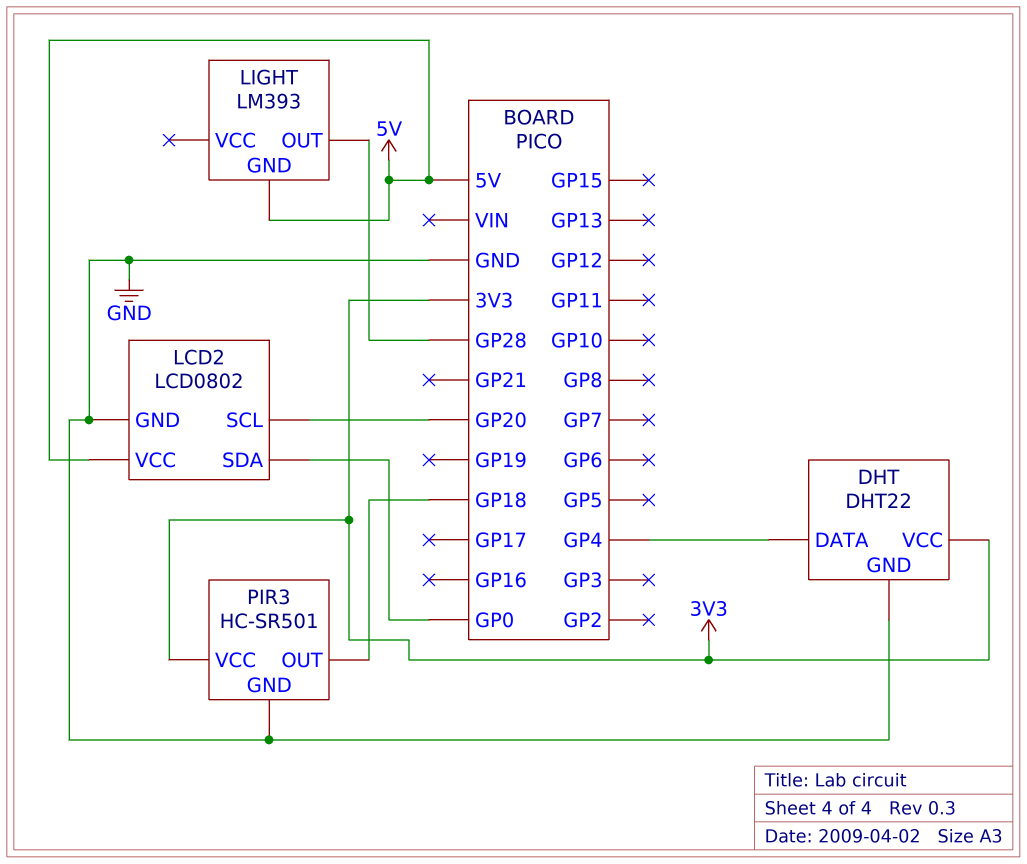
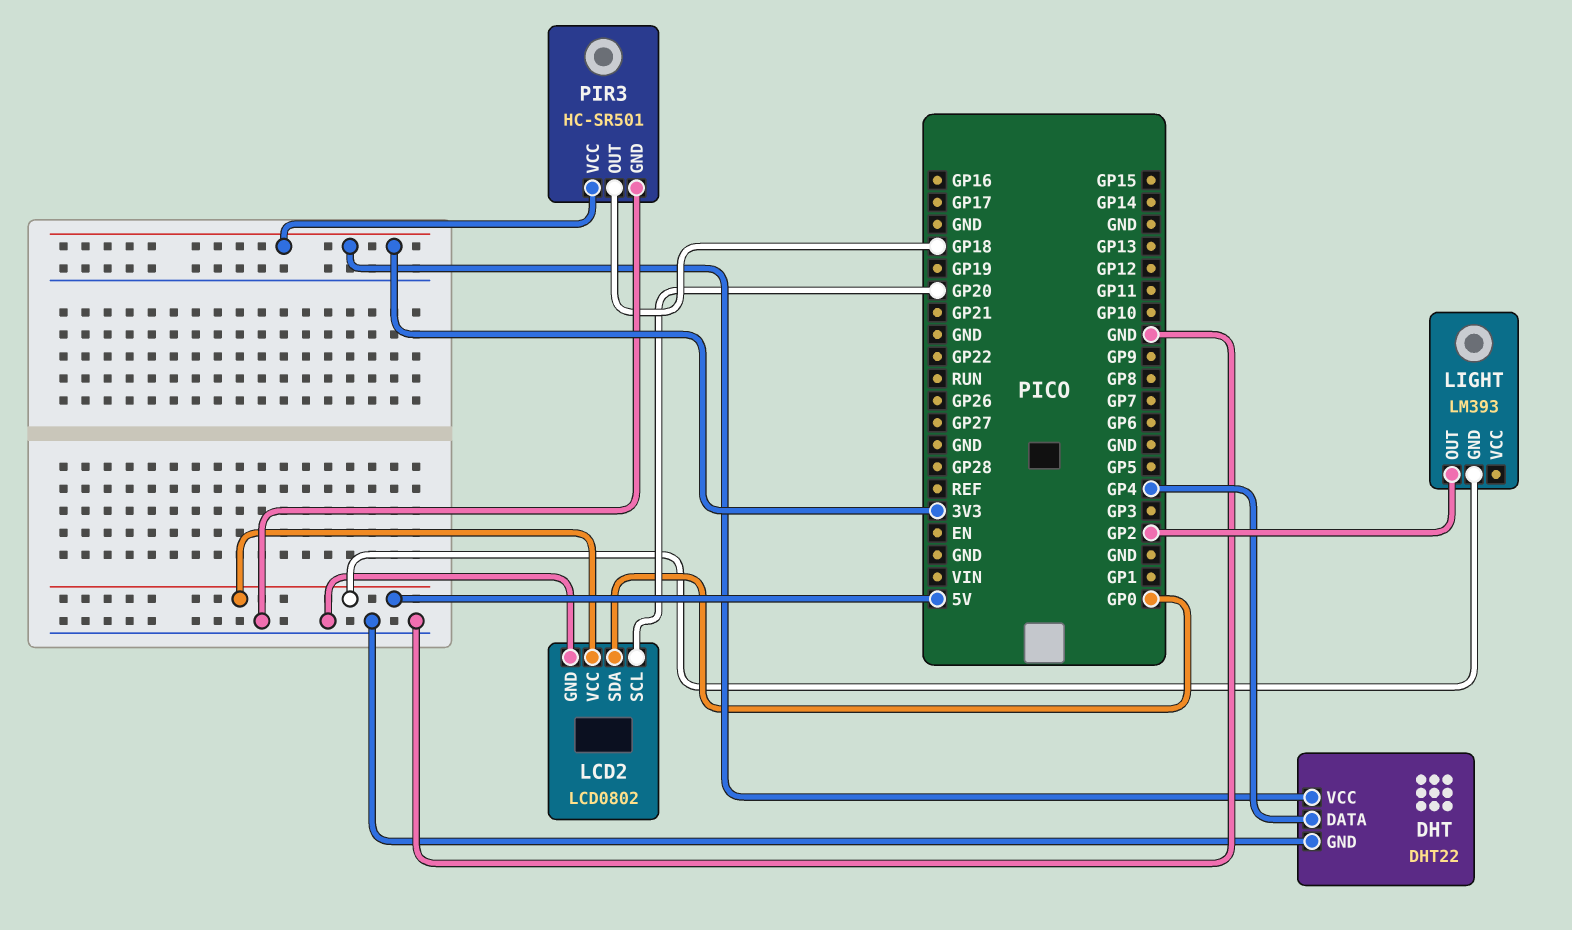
LIGHT pin OUT: GP28 -> GP2

